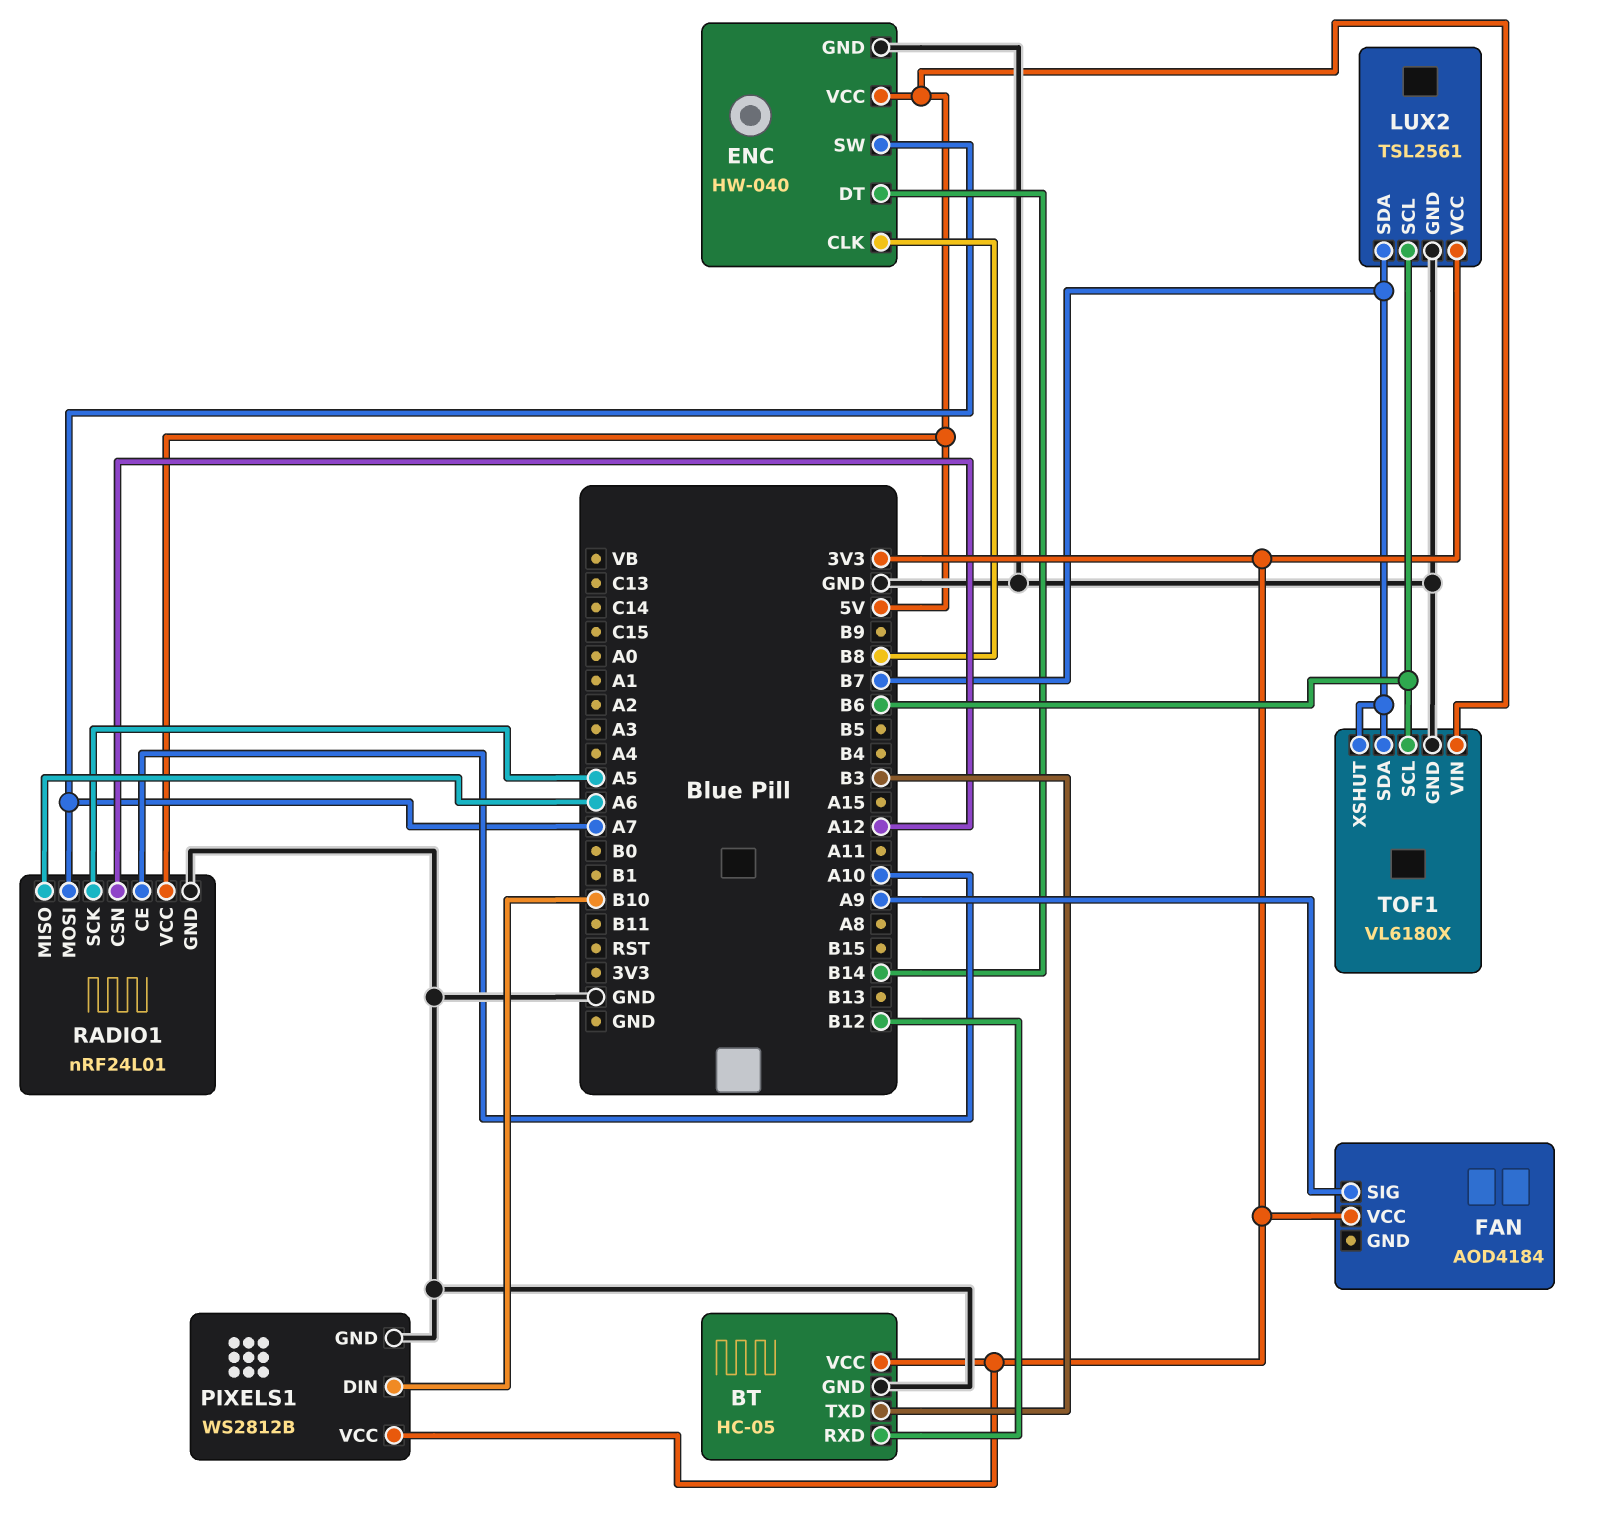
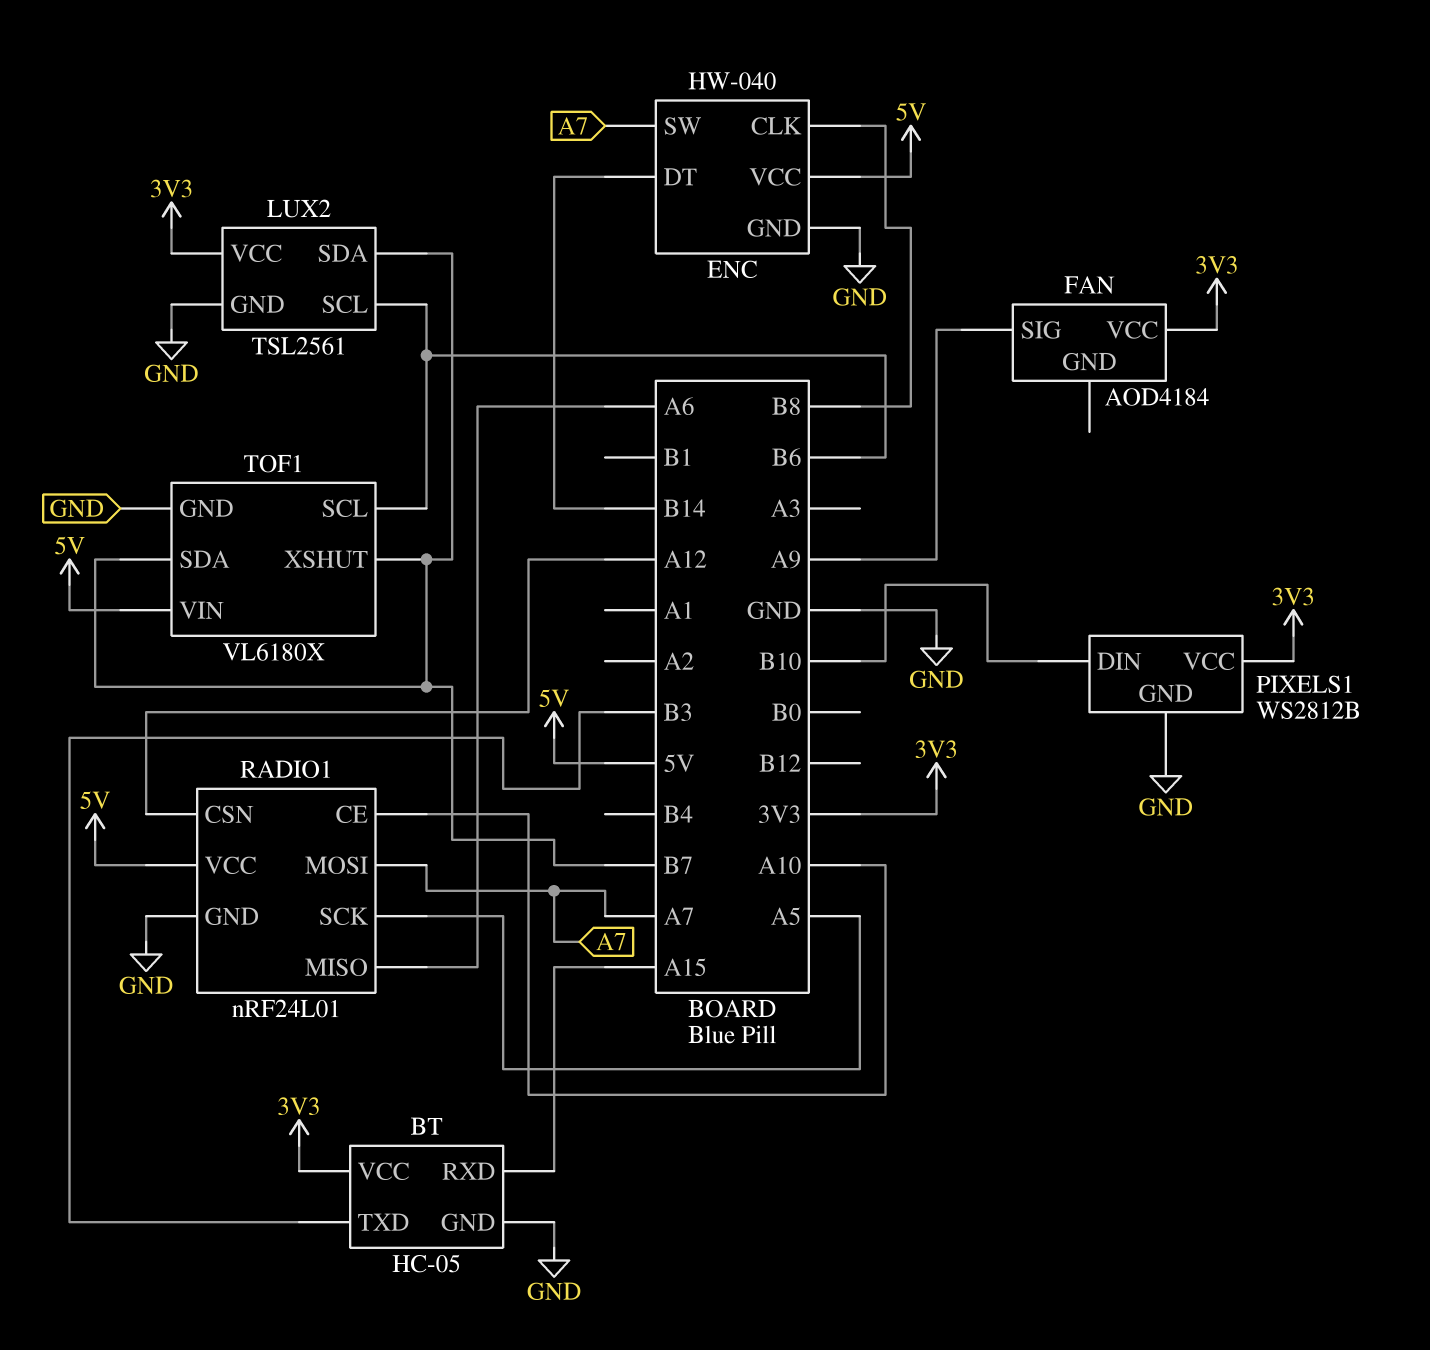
BT pin RXD: B12 -> A15

